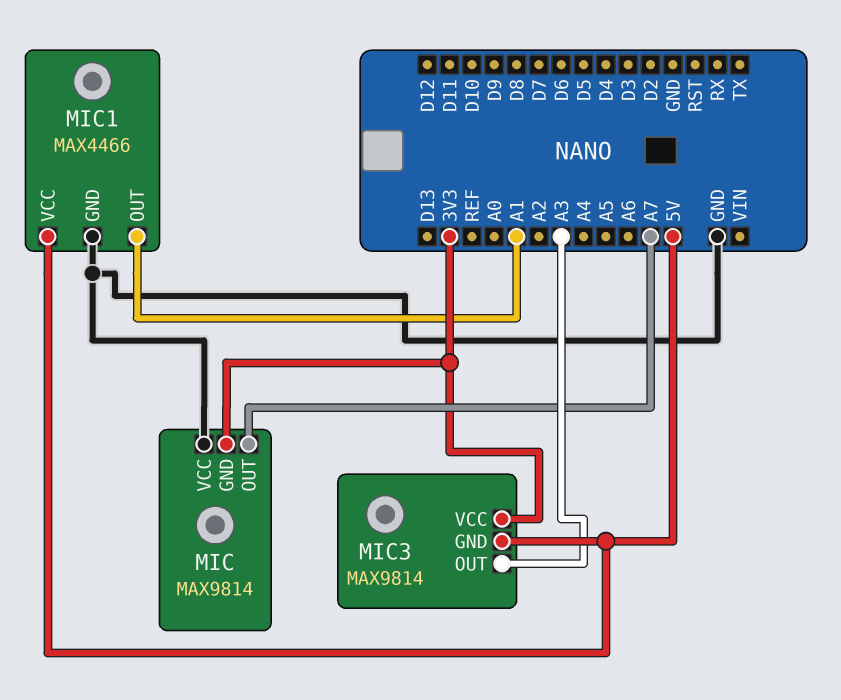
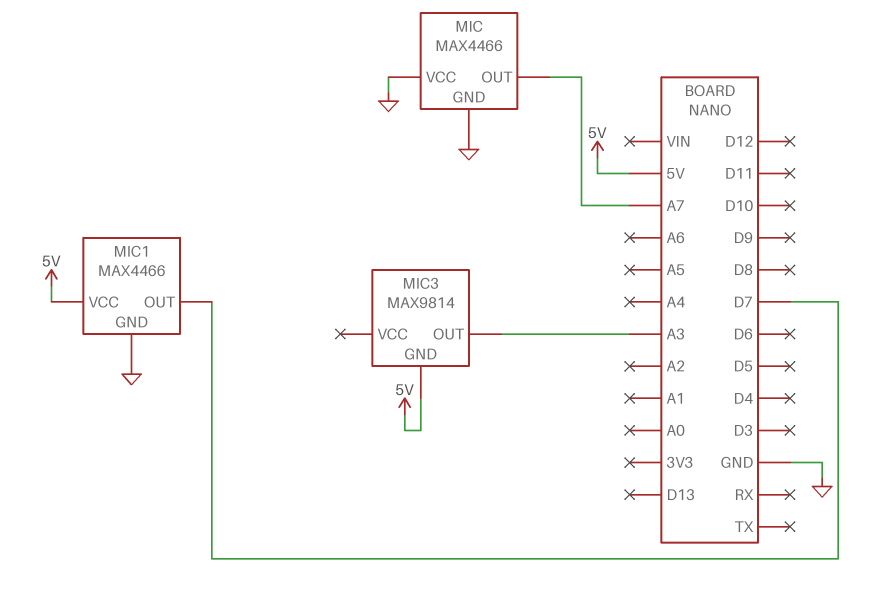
MIC: MAX9814 -> MAX4466
MIC pin GND: 3V3 -> GND
MIC1 pin OUT: A1 -> D7
MIC3 pin VCC: 3V3 -> none

